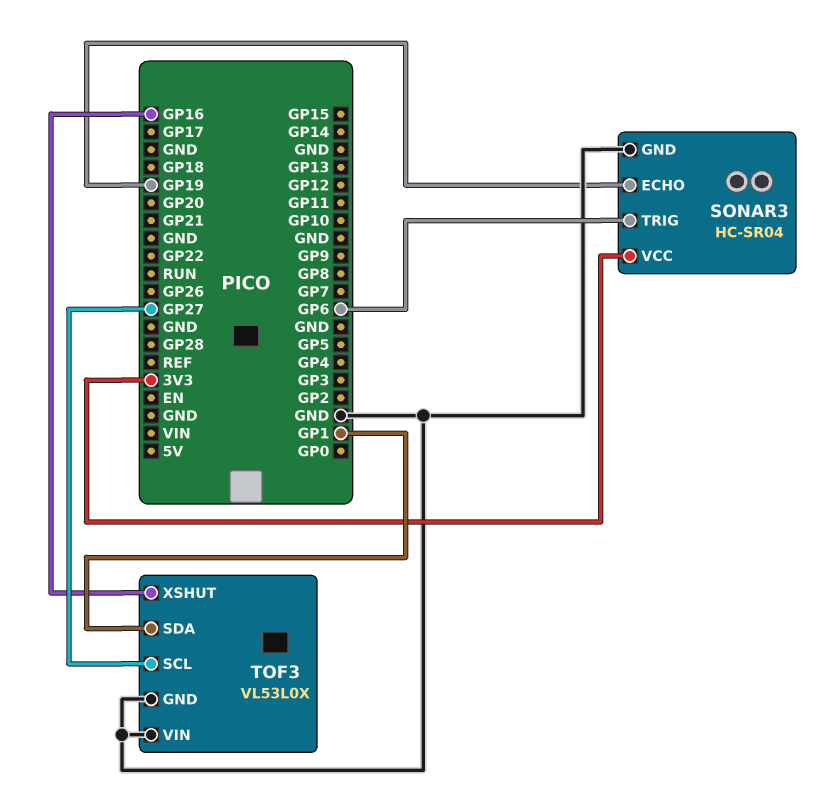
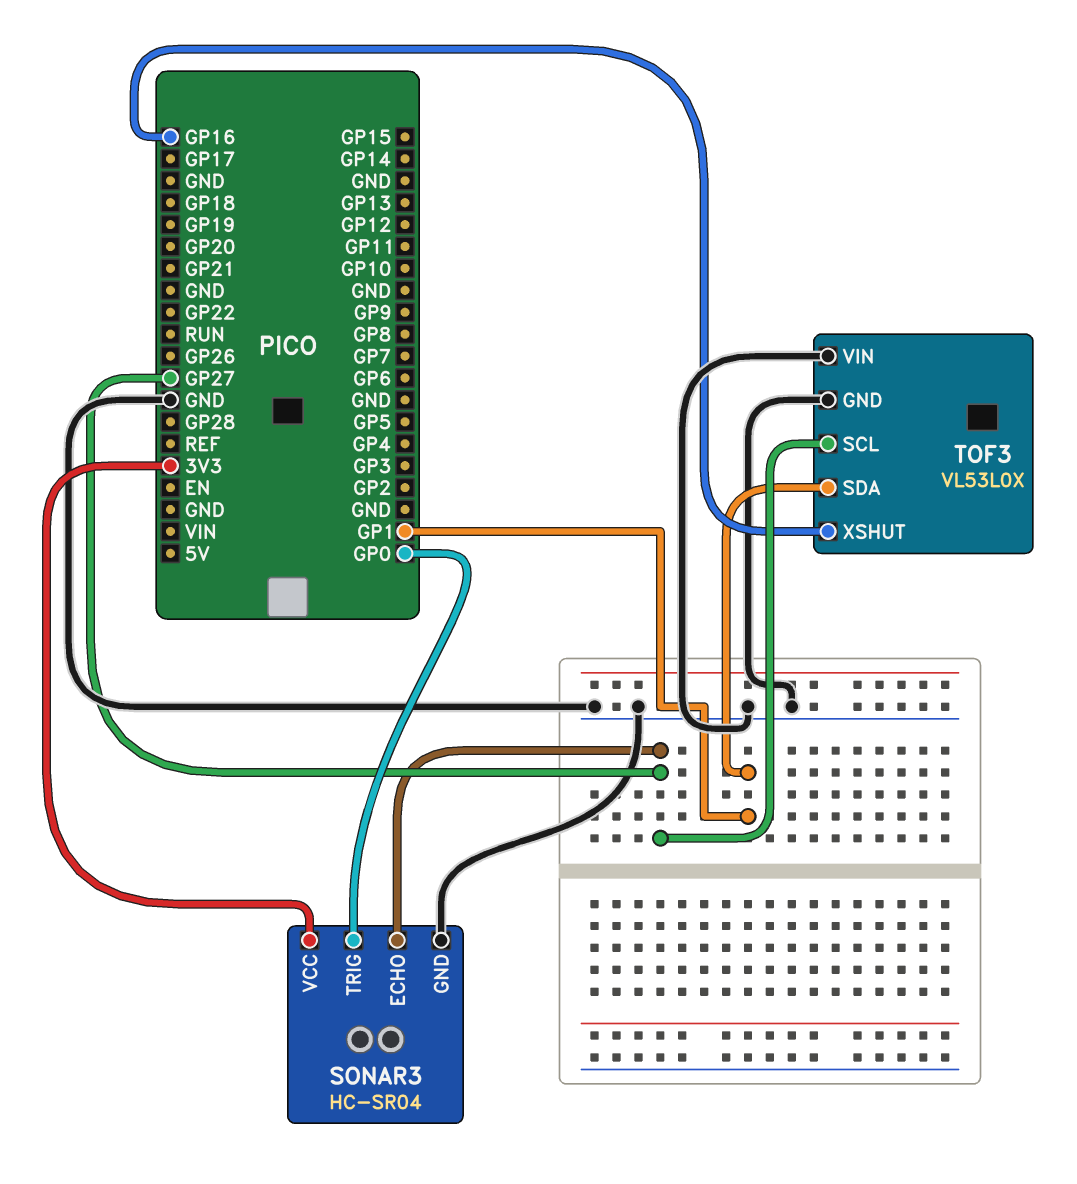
SONAR3 pin ECHO: GP19 -> GP27
SONAR3 pin TRIG: GP6 -> GP0

